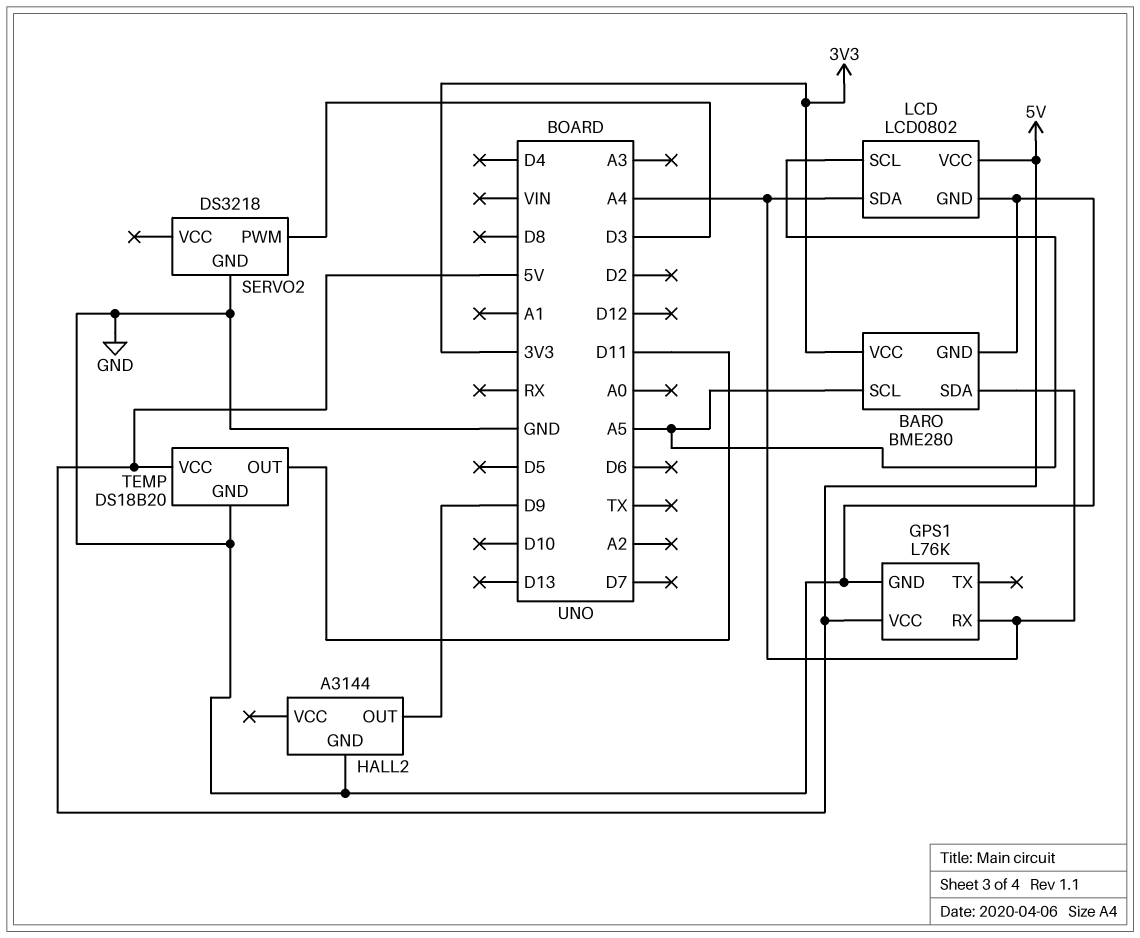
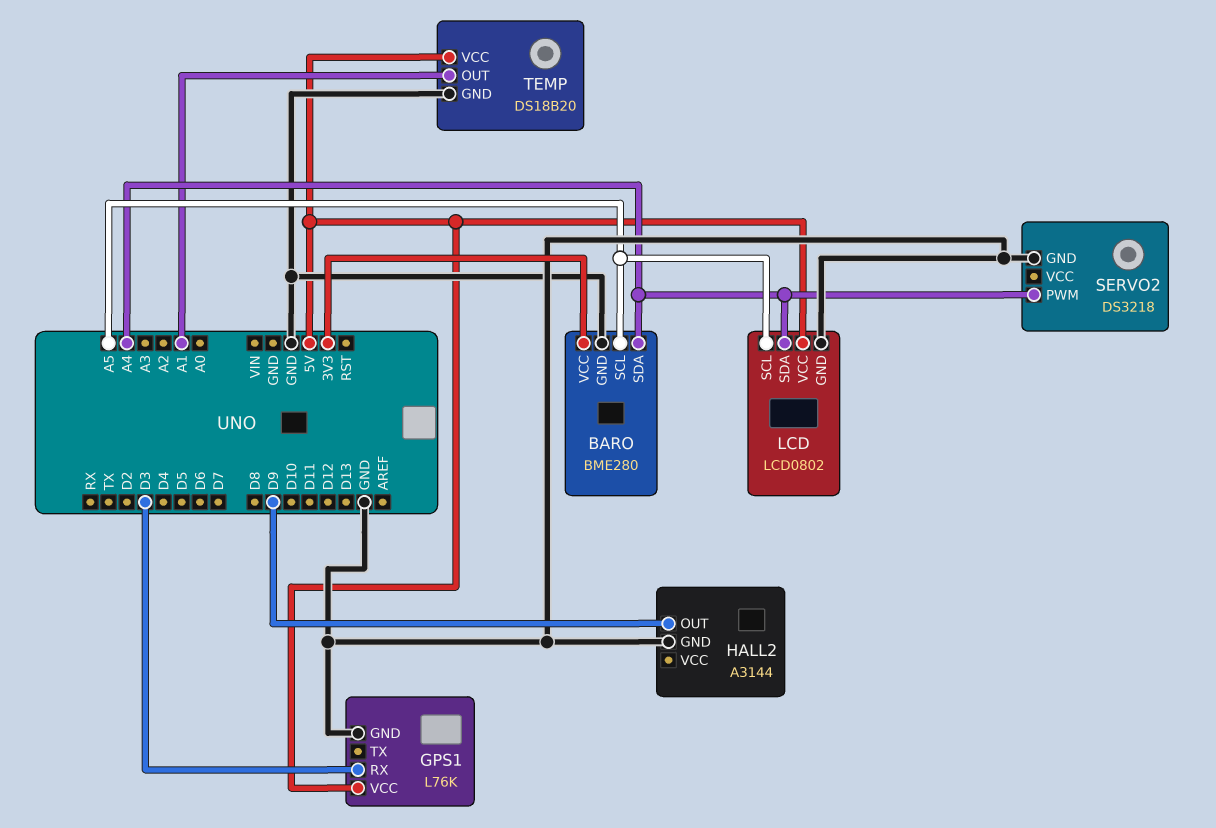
GPS1 pin RX: A4 -> D3
SERVO2 pin PWM: D3 -> A4
TEMP pin OUT: D11 -> A1

